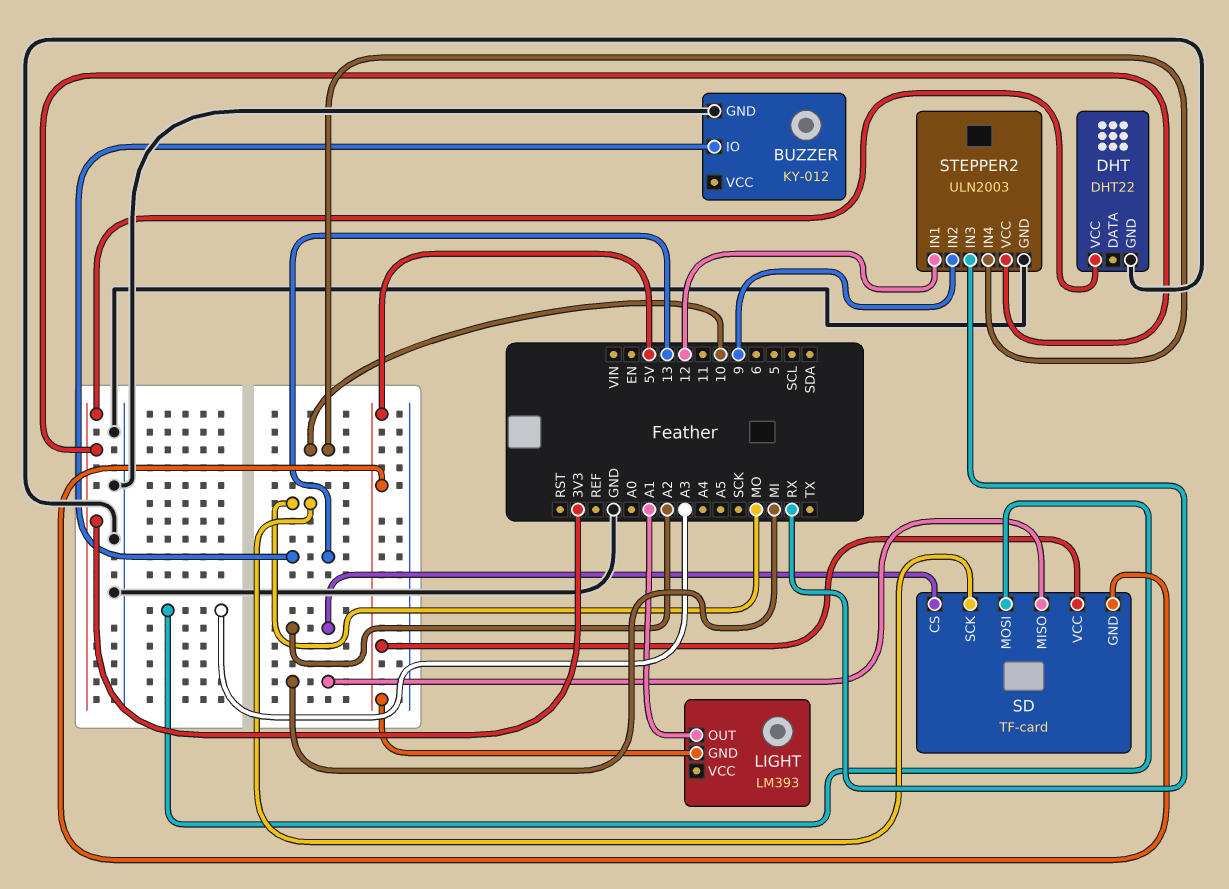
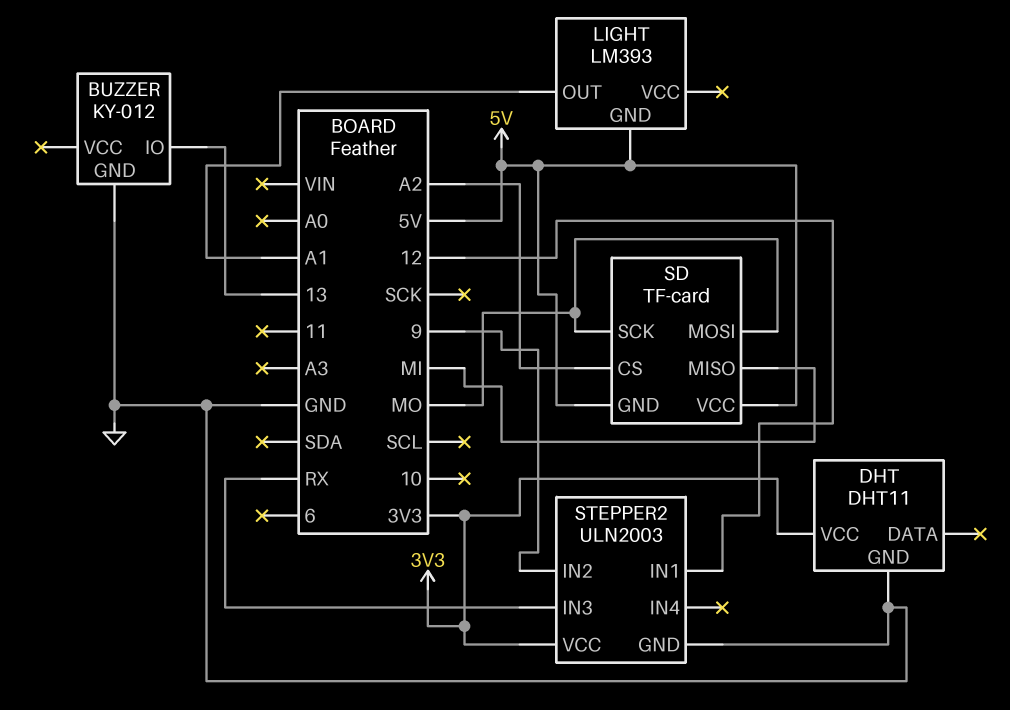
DHT: DHT22 -> DHT11
SD pin MOSI: A3 -> MO
STEPPER2 pin IN4: 10 -> none

